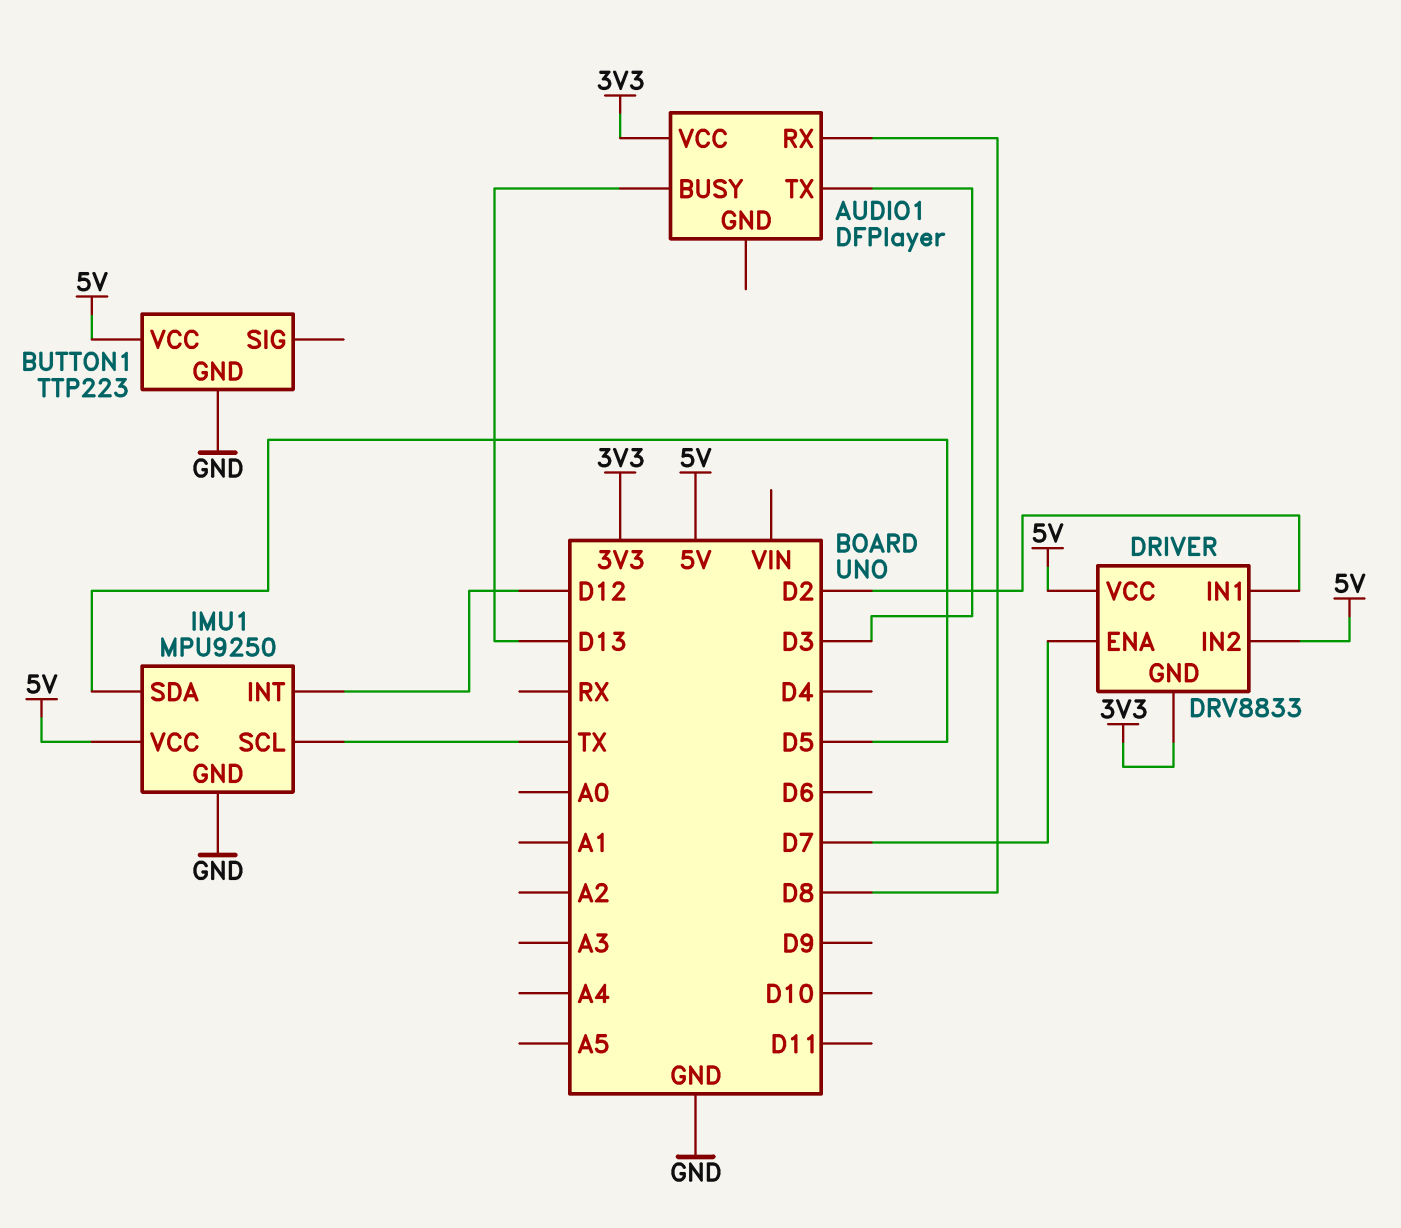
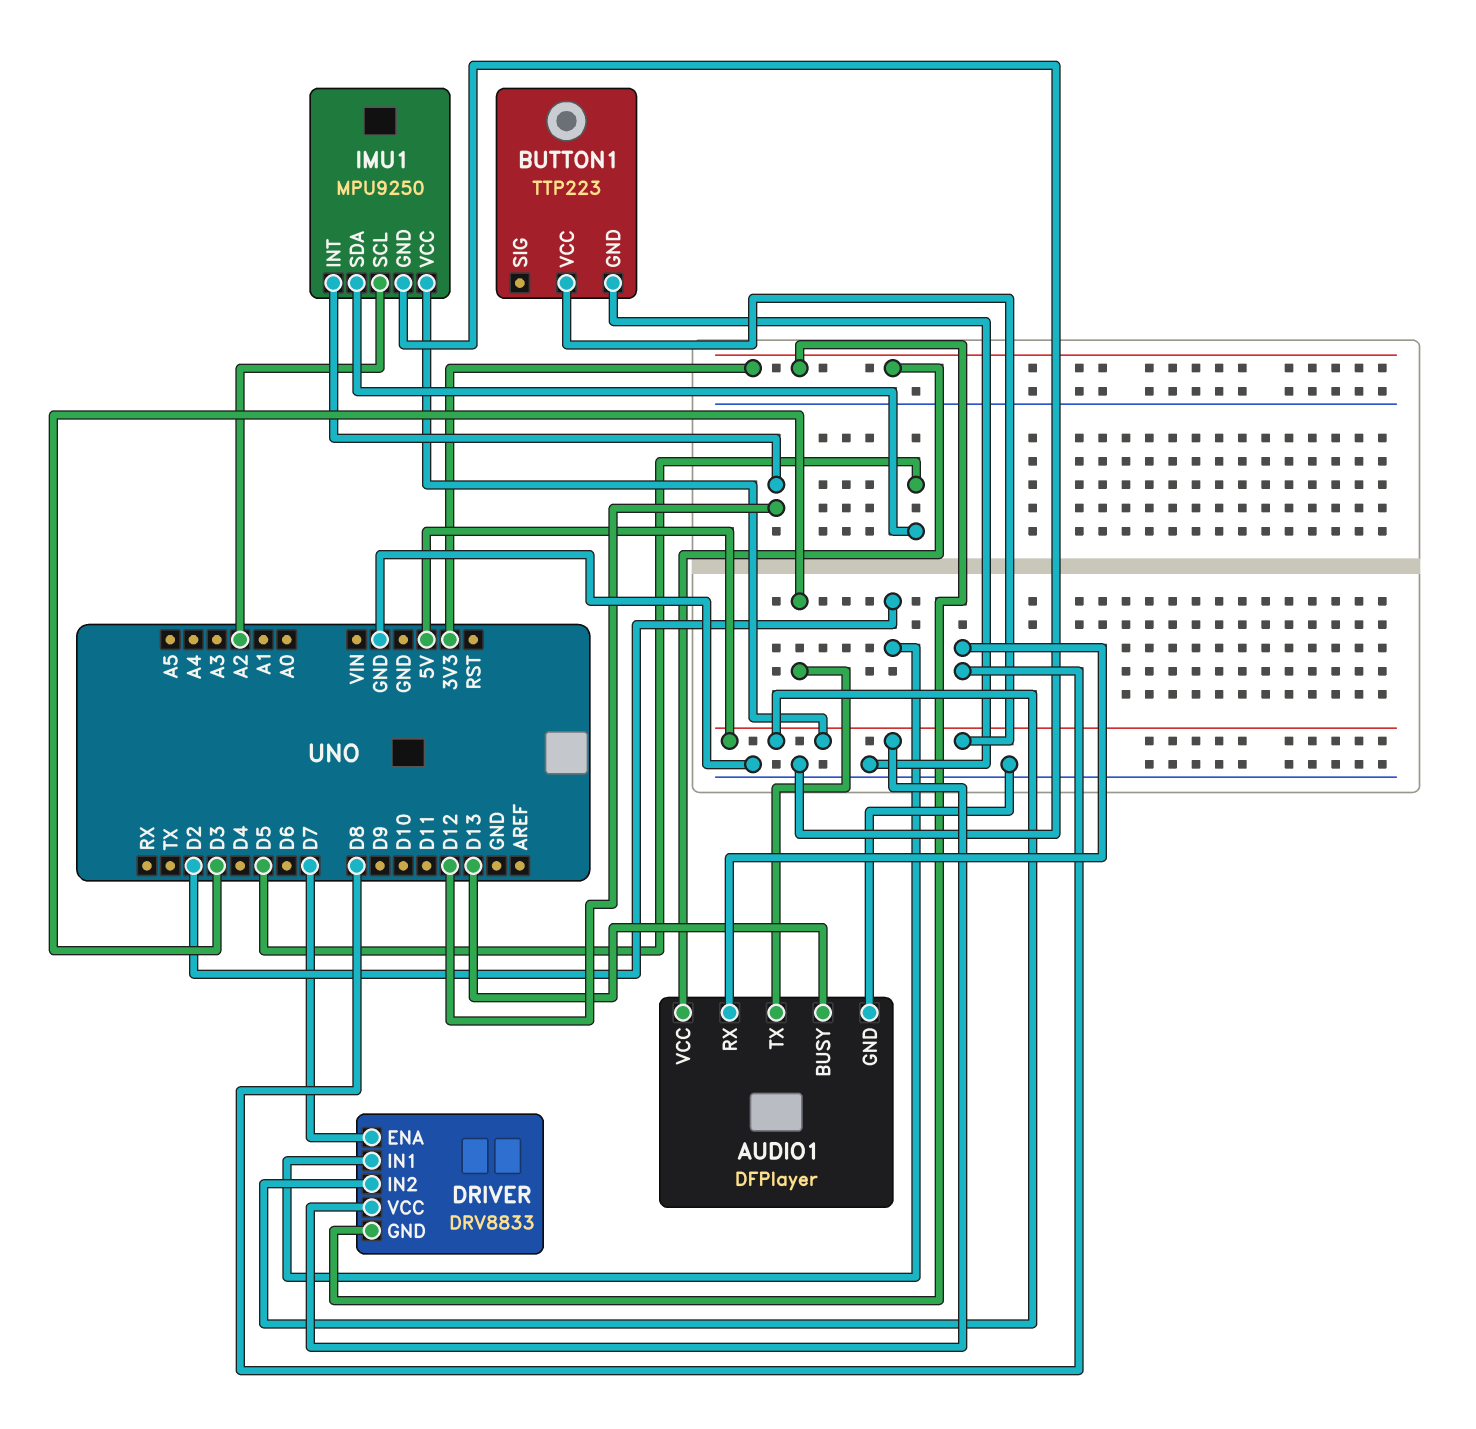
AUDIO1 pin GND: none -> GND
IMU1 pin SCL: TX -> A2

